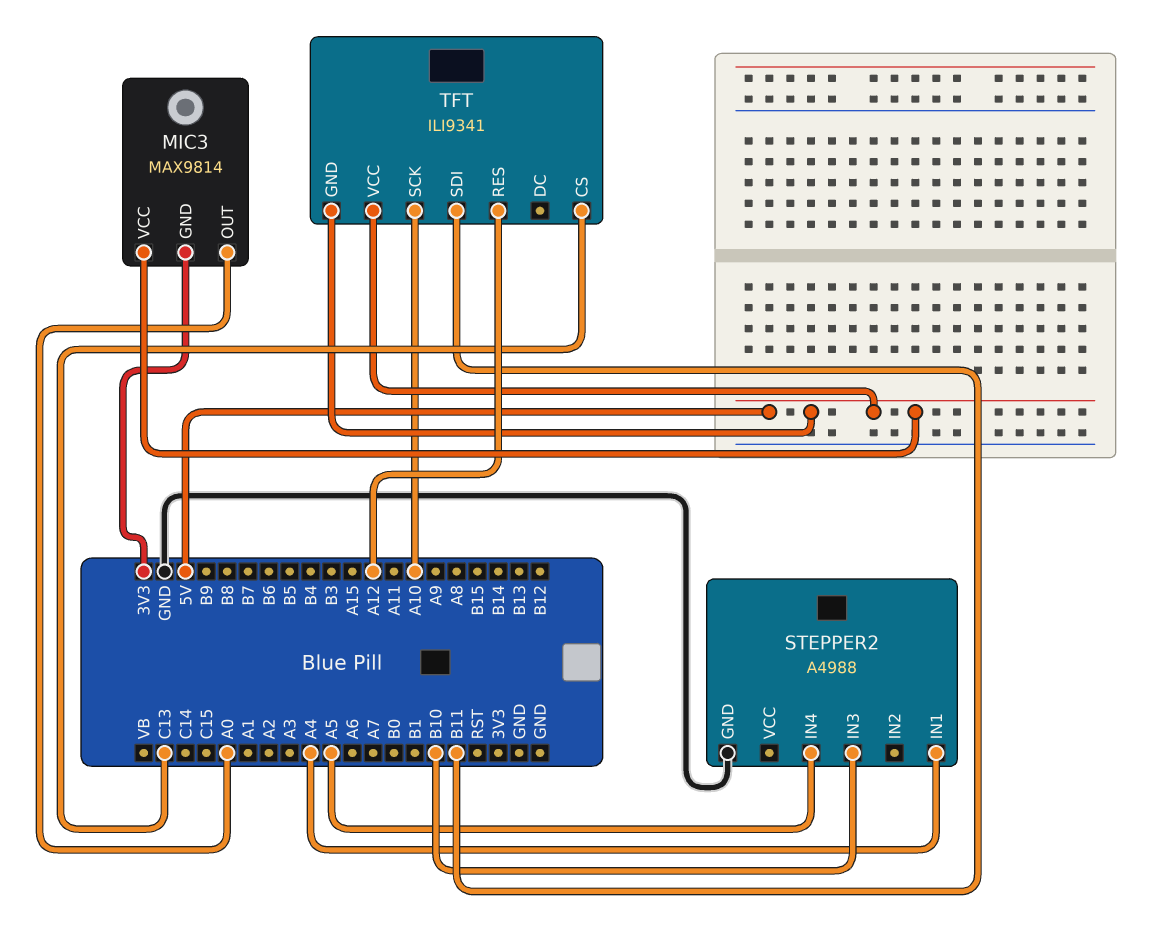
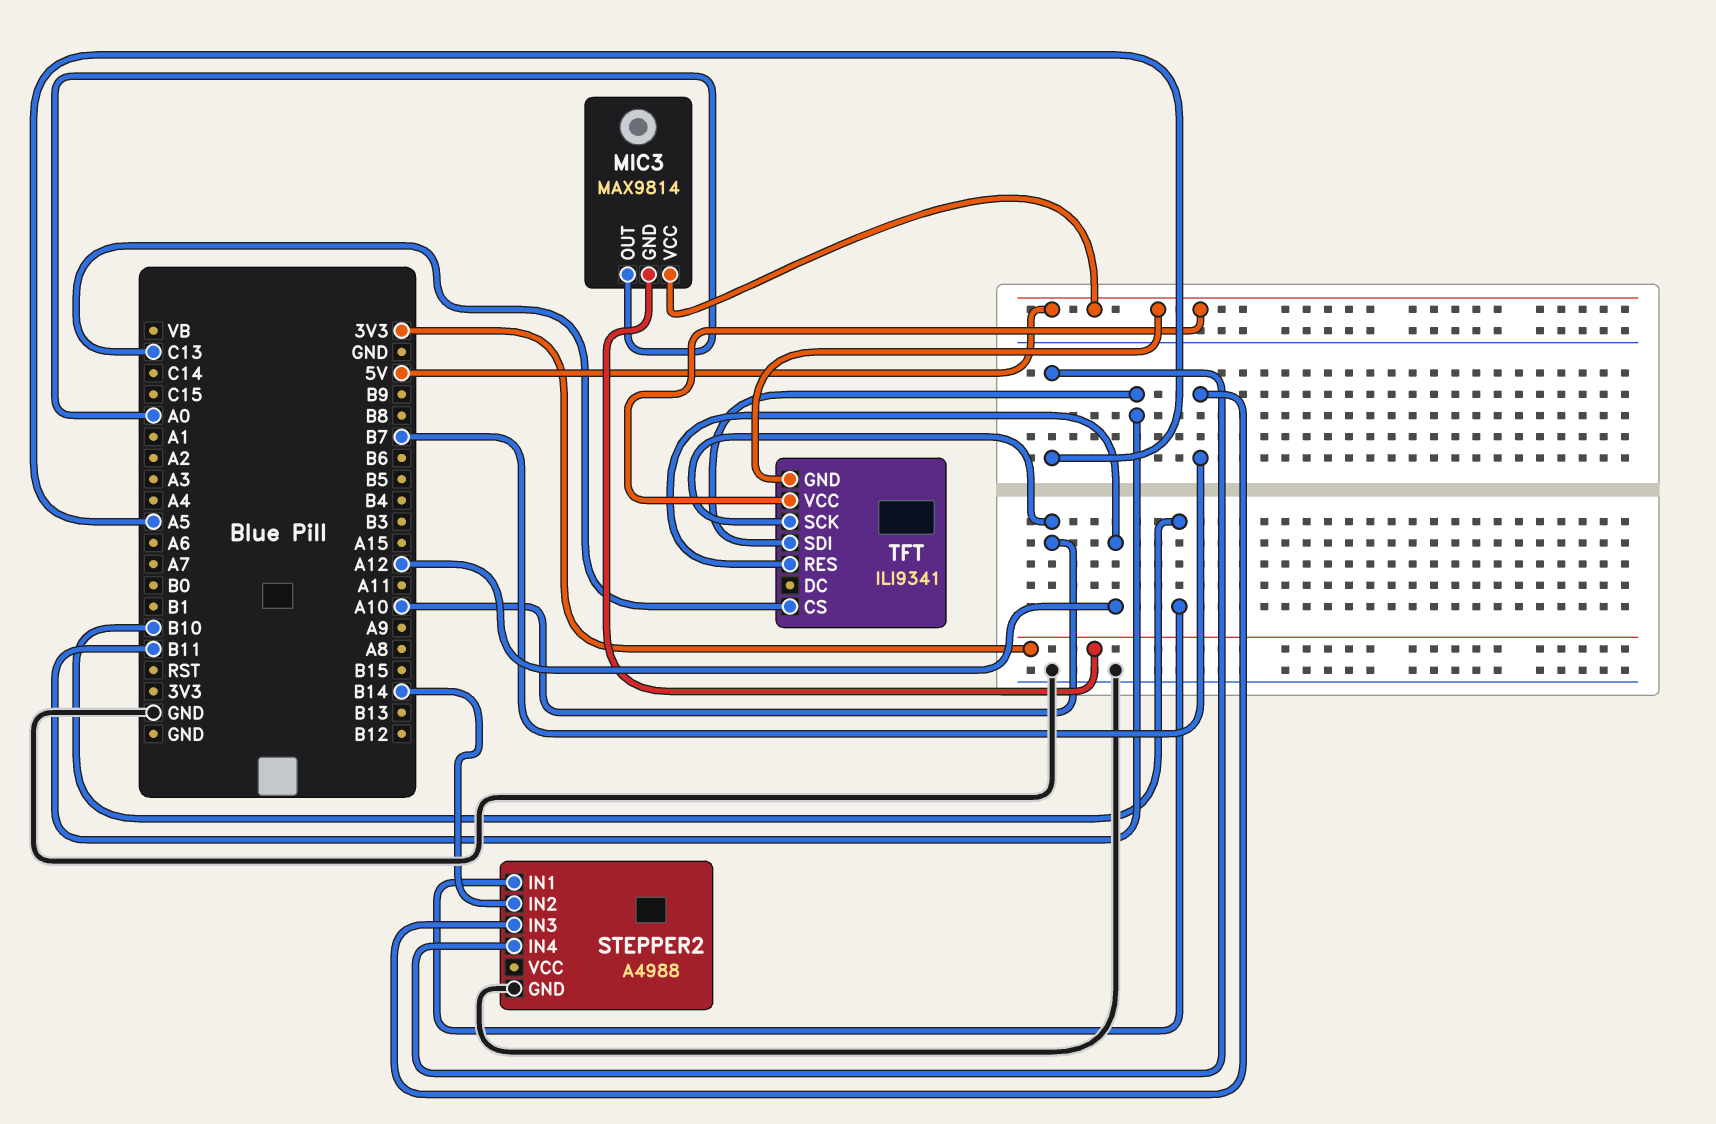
STEPPER2 pin IN1: A4 -> B10
STEPPER2 pin IN2: none -> B14
STEPPER2 pin IN3: B10 -> B7

